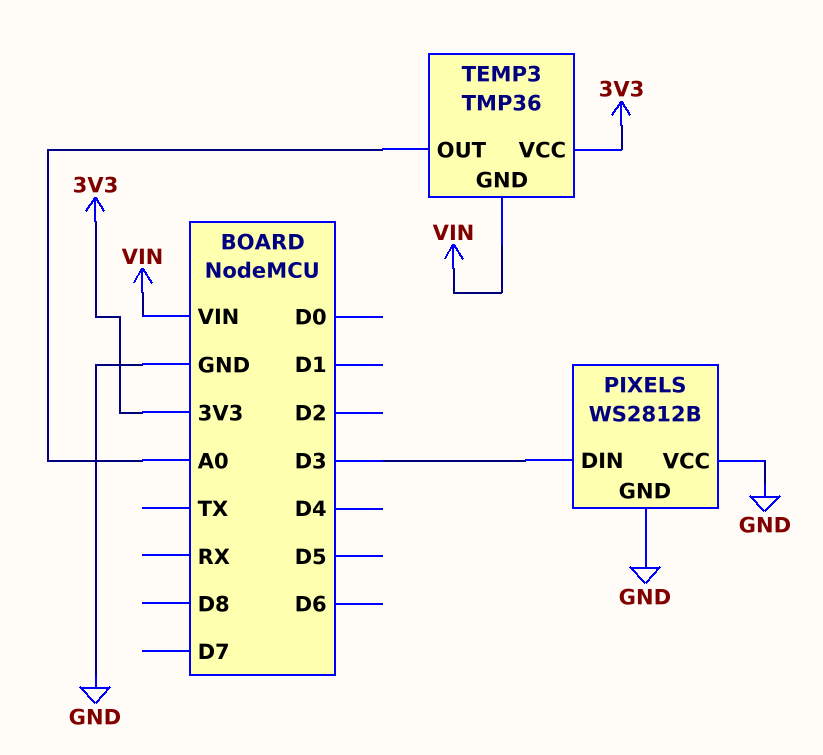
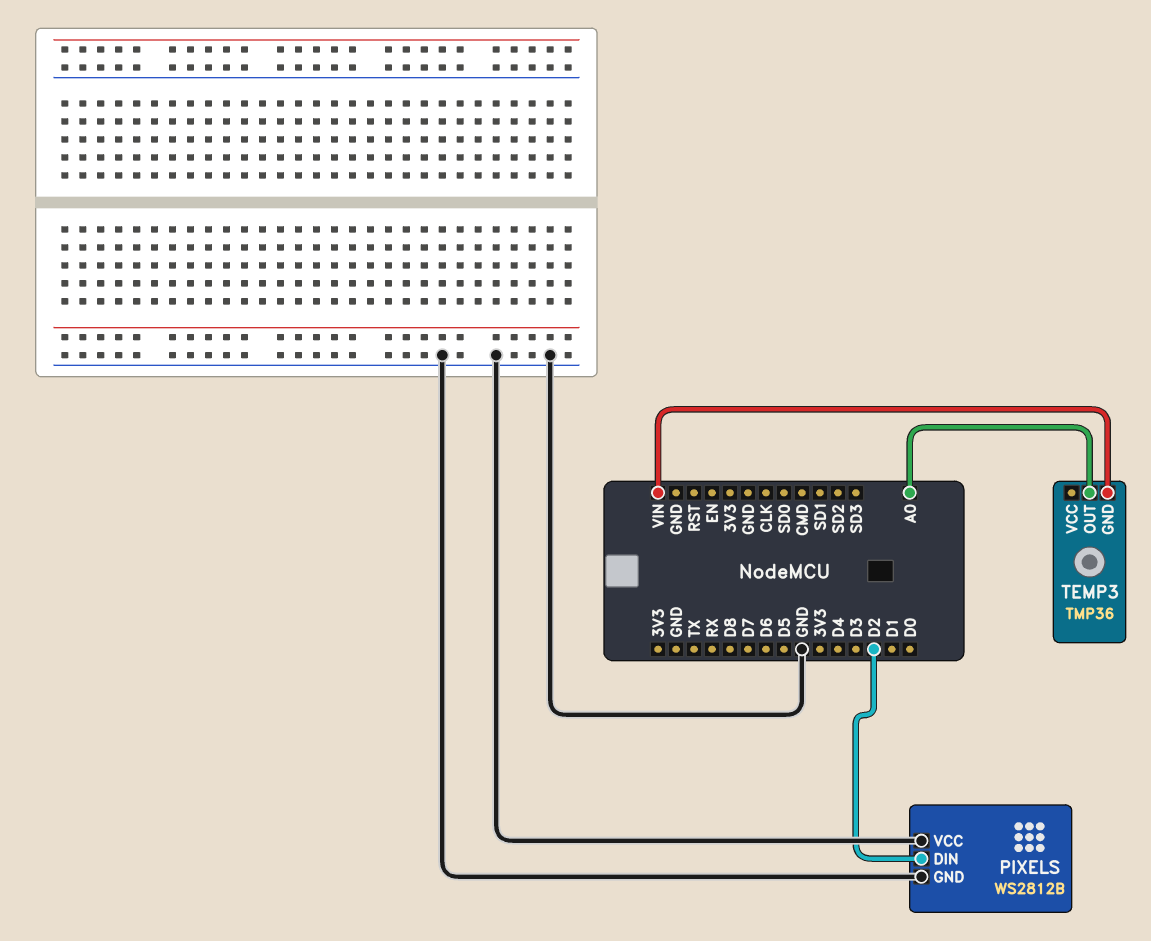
PIXELS pin DIN: D3 -> D2
TEMP3 pin VCC: 3V3 -> none

